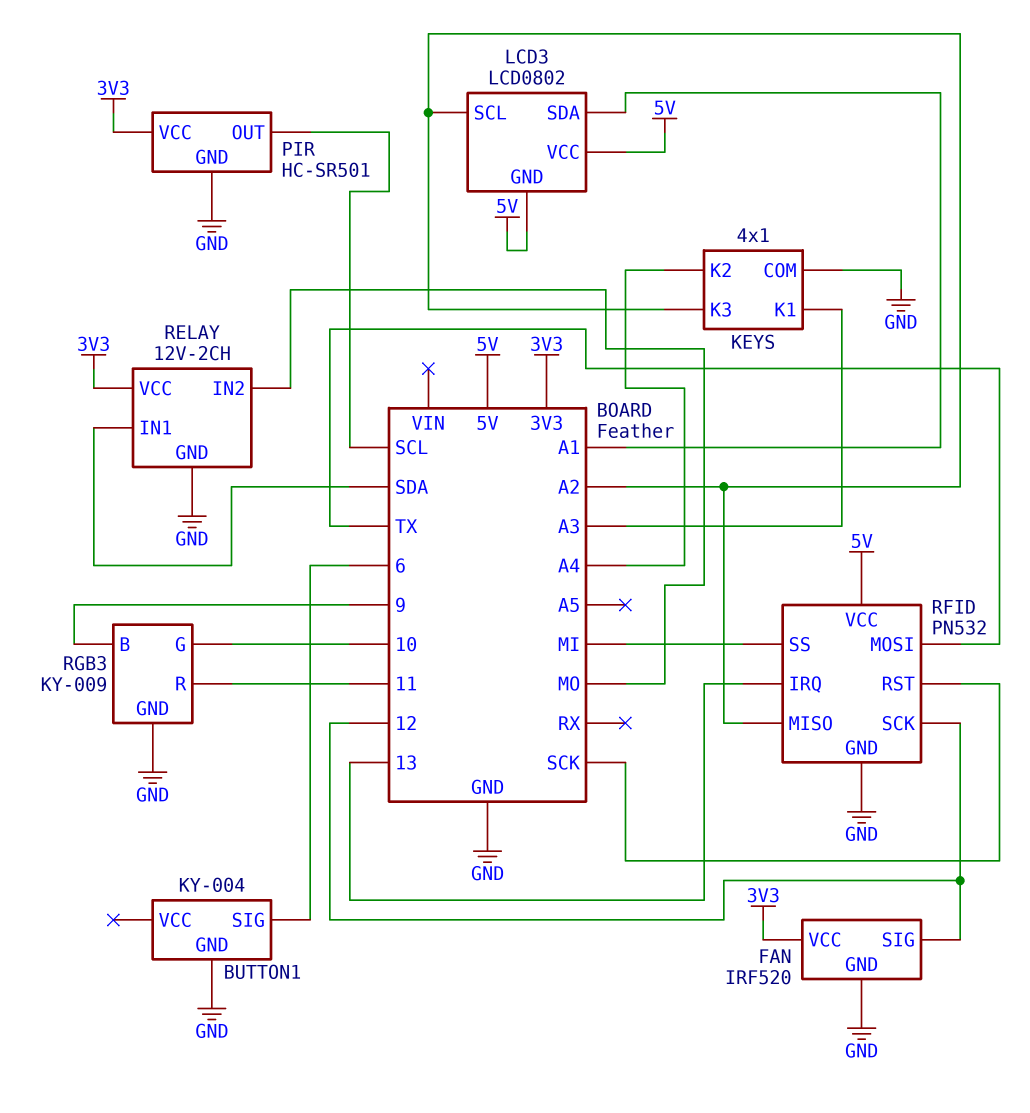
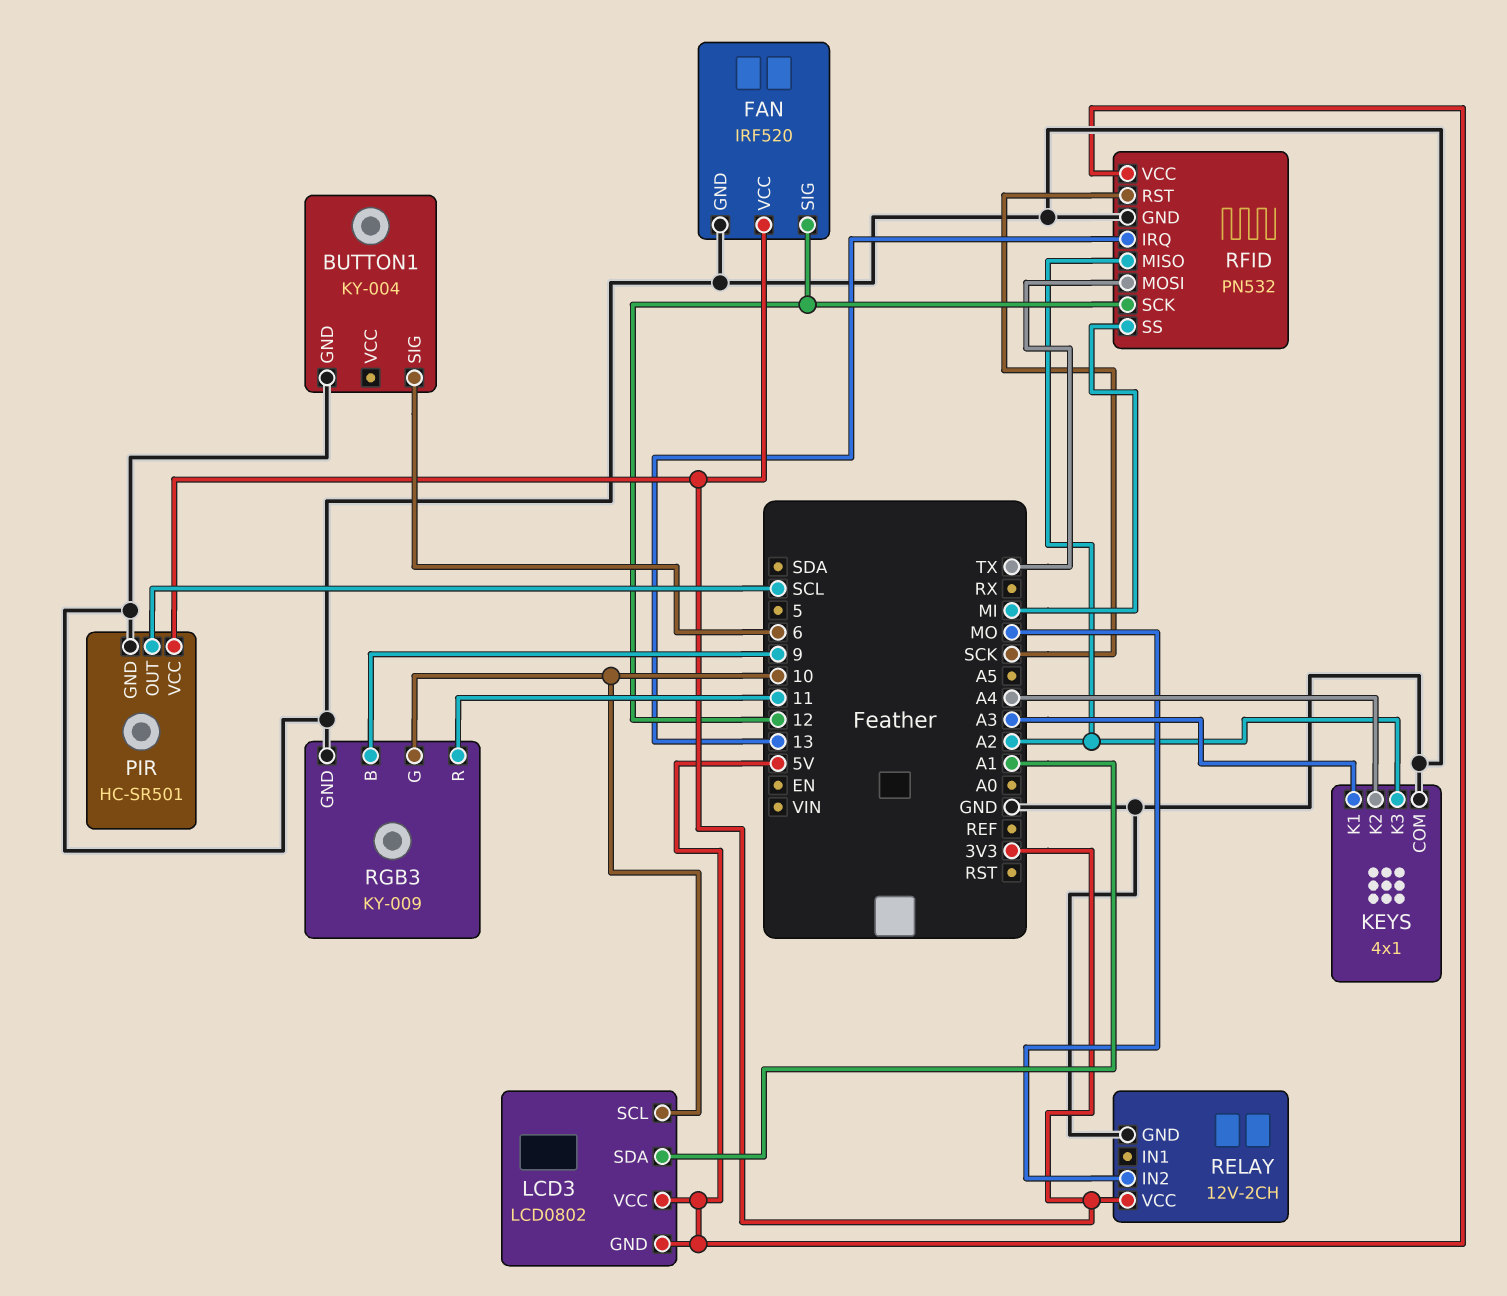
LCD3 pin SCL: A2 -> 10
RELAY pin IN1: SDA -> none

